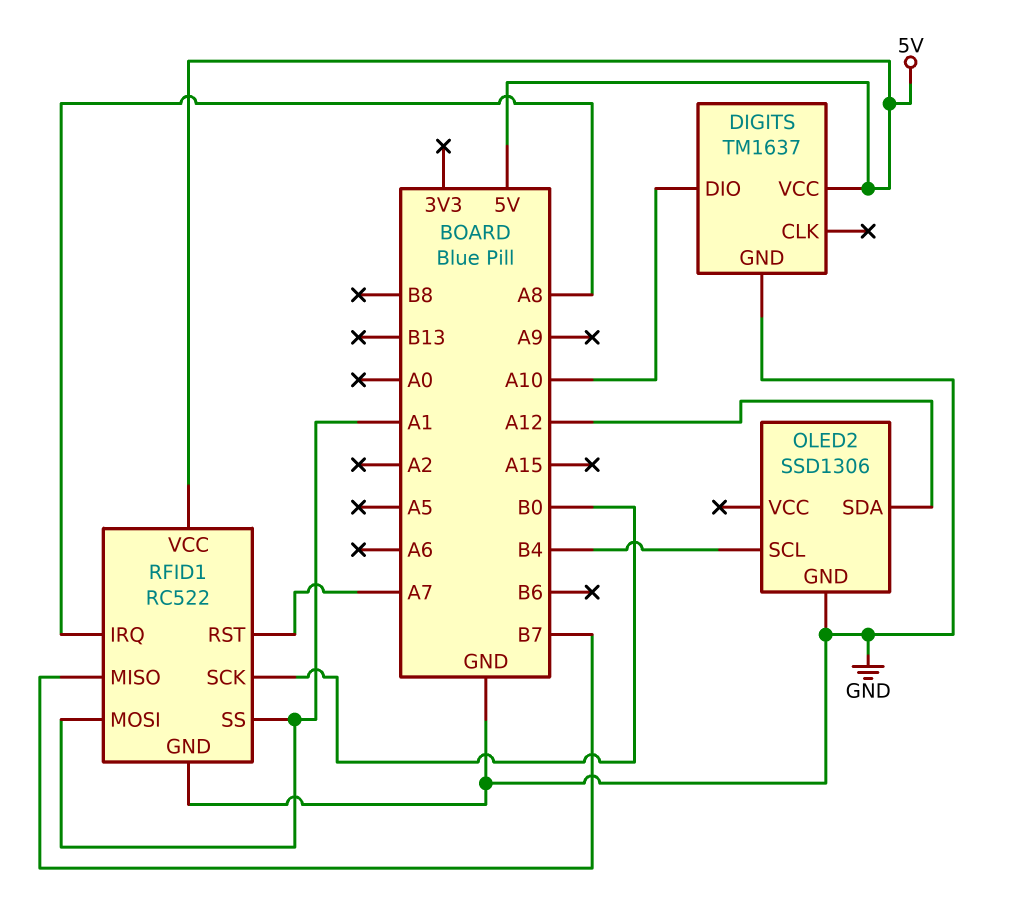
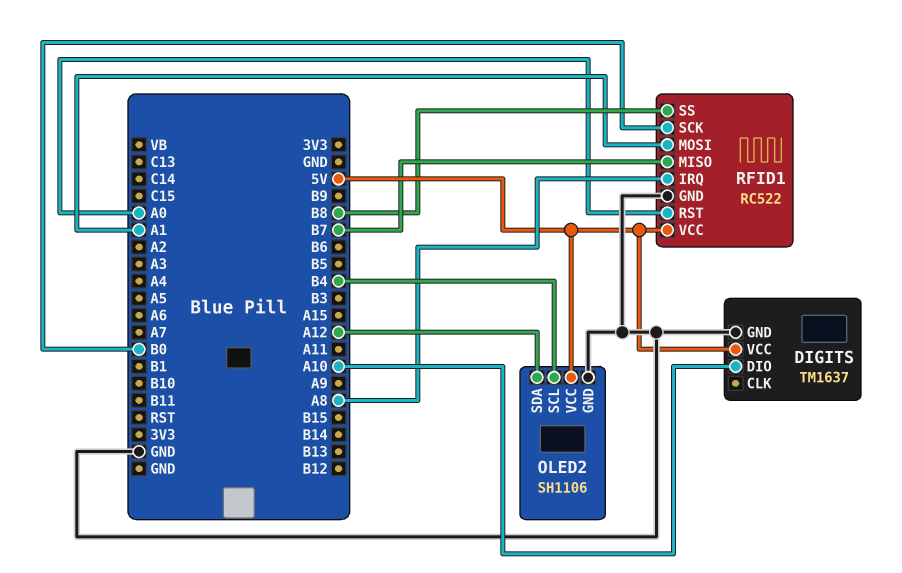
OLED2: SSD1306 -> SH1106
OLED2 pin VCC: none -> 5V
RFID1 pin RST: A7 -> A0
RFID1 pin SS: A1 -> B8

